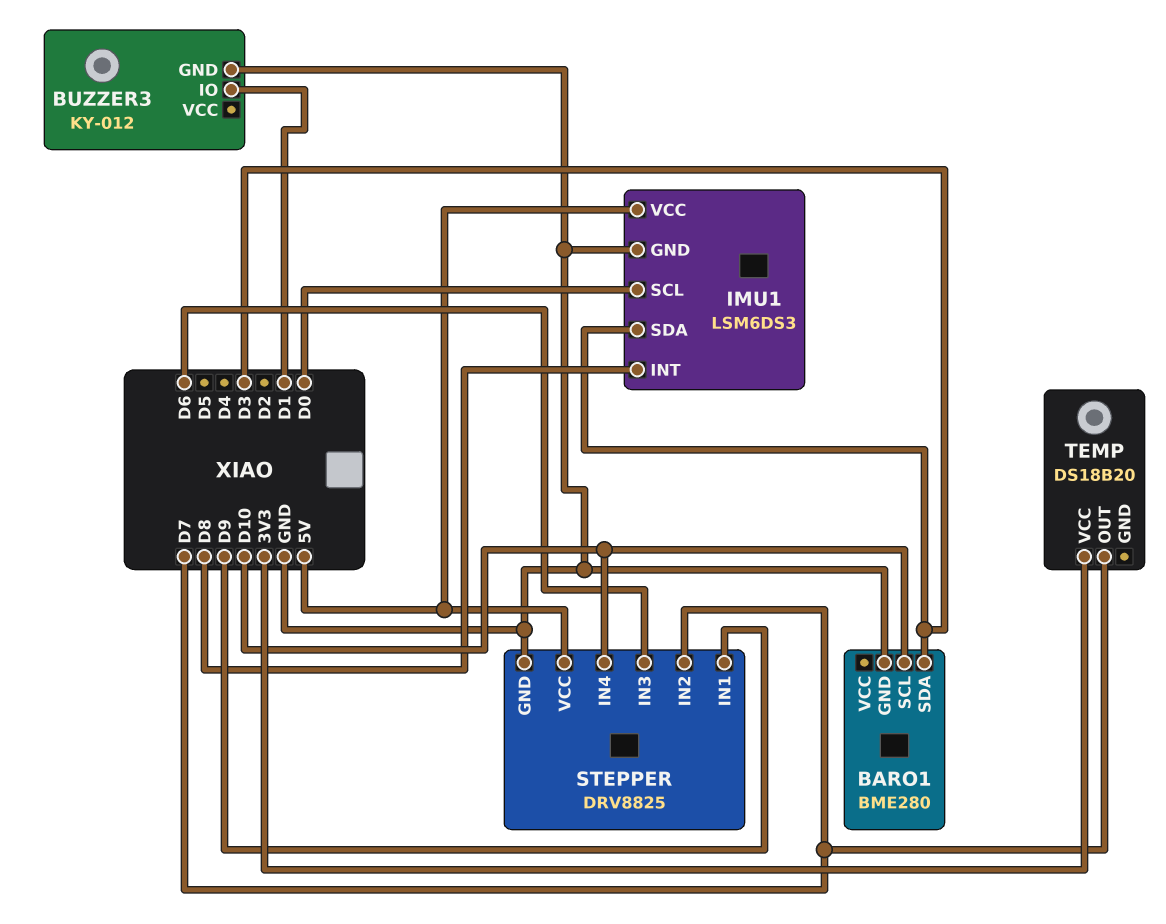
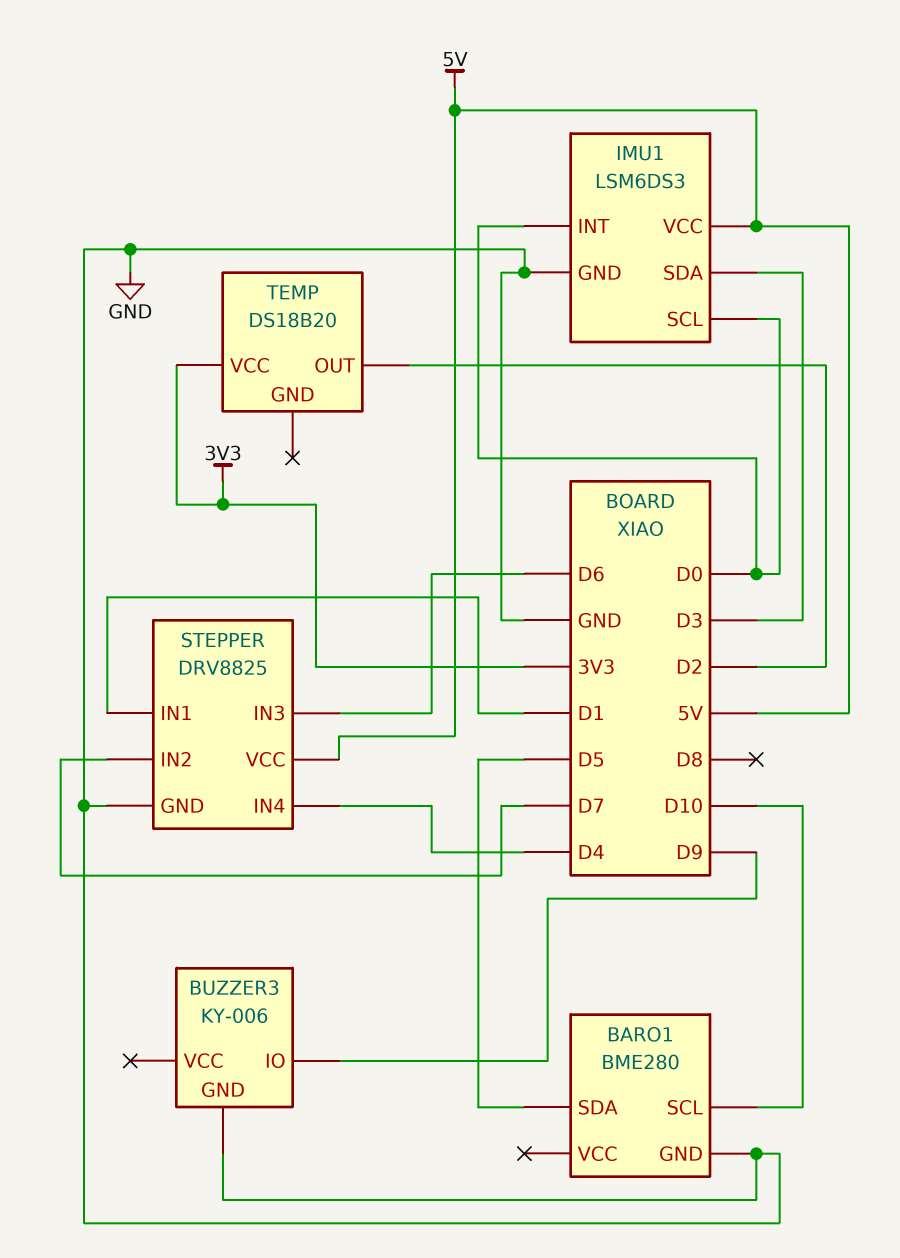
BARO1 pin SDA: D3 -> D5
BUZZER3: KY-012 -> KY-006
BUZZER3 pin IO: D1 -> D9
IMU1 pin INT: D8 -> D0
STEPPER pin IN1: D9 -> D1
STEPPER pin IN4: D10 -> D4
TEMP pin OUT: D7 -> D2

